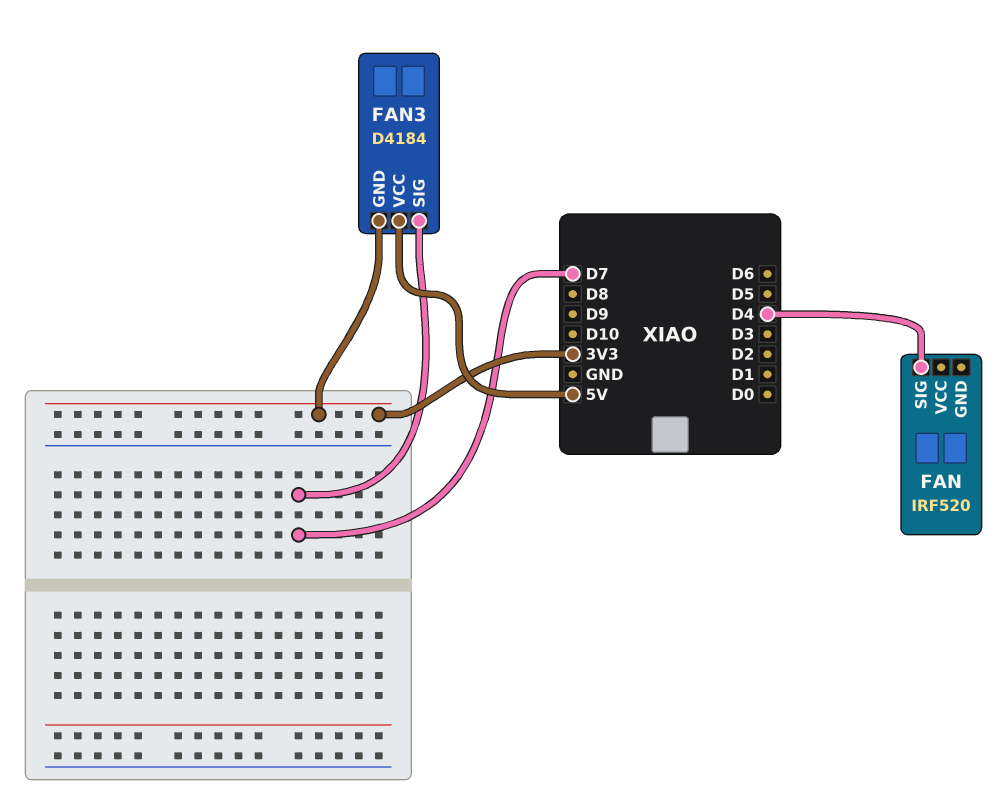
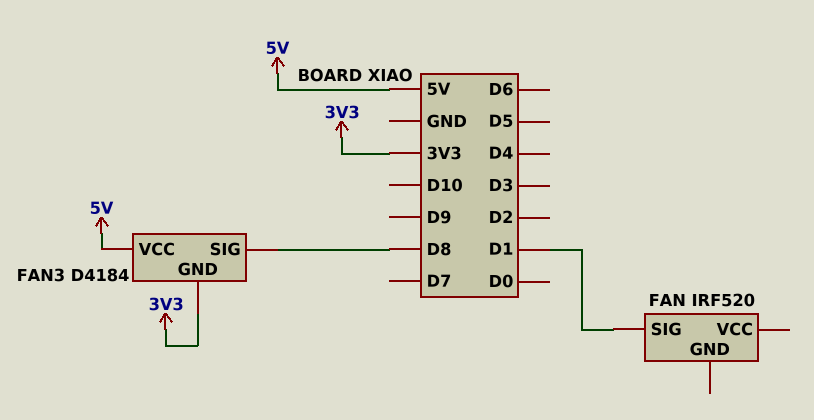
FAN pin SIG: D4 -> D1
FAN3 pin SIG: D7 -> D8

